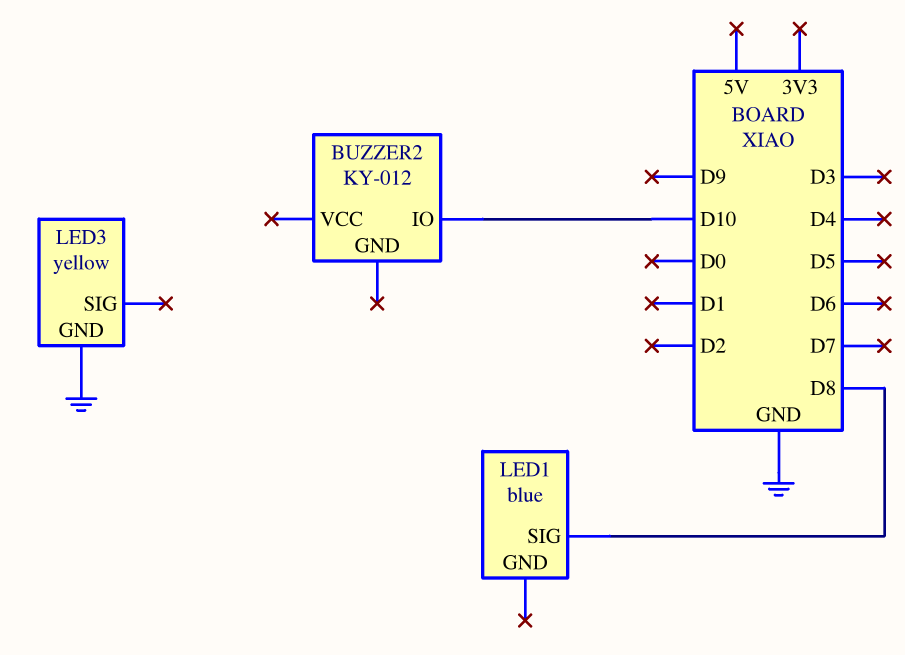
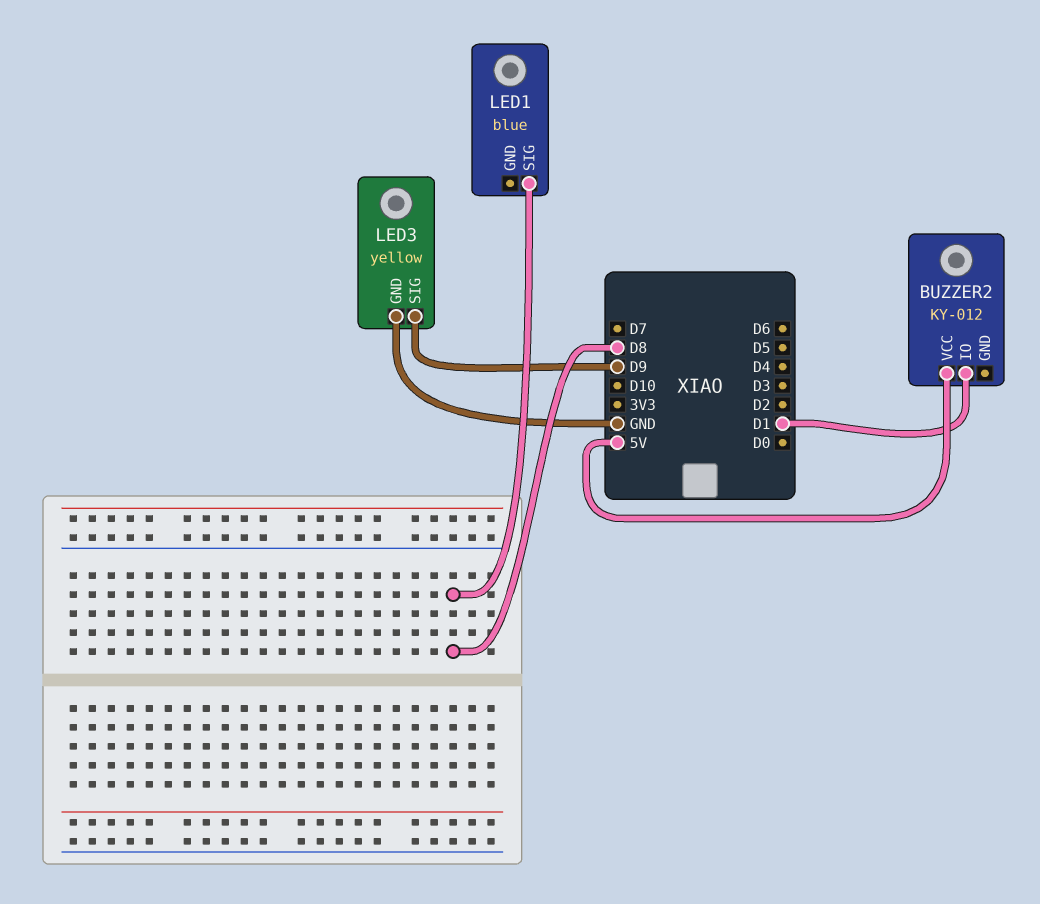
BUZZER2 pin IO: D10 -> D1
BUZZER2 pin VCC: none -> 5V
LED3 pin SIG: none -> D9

